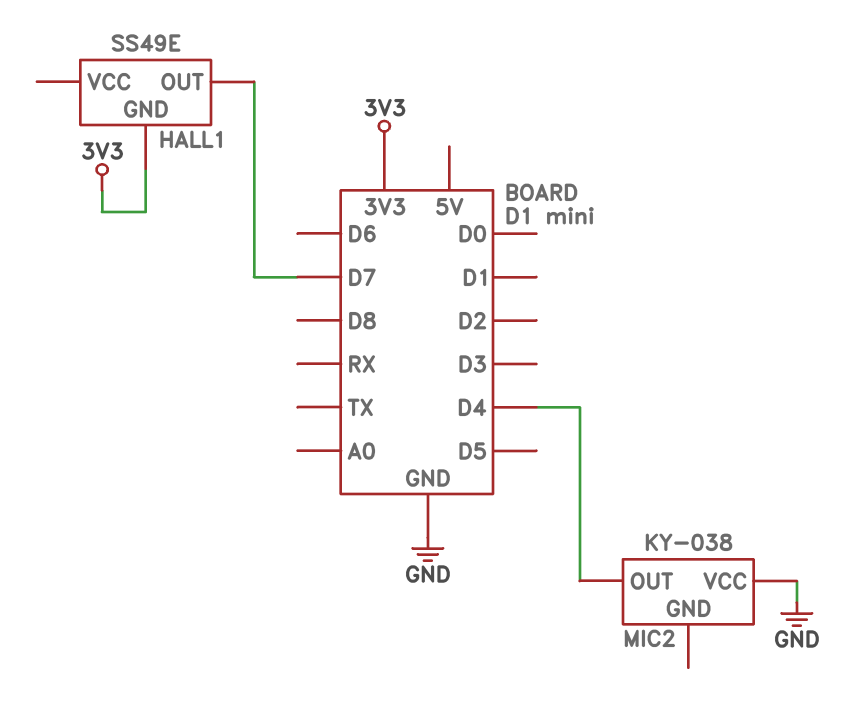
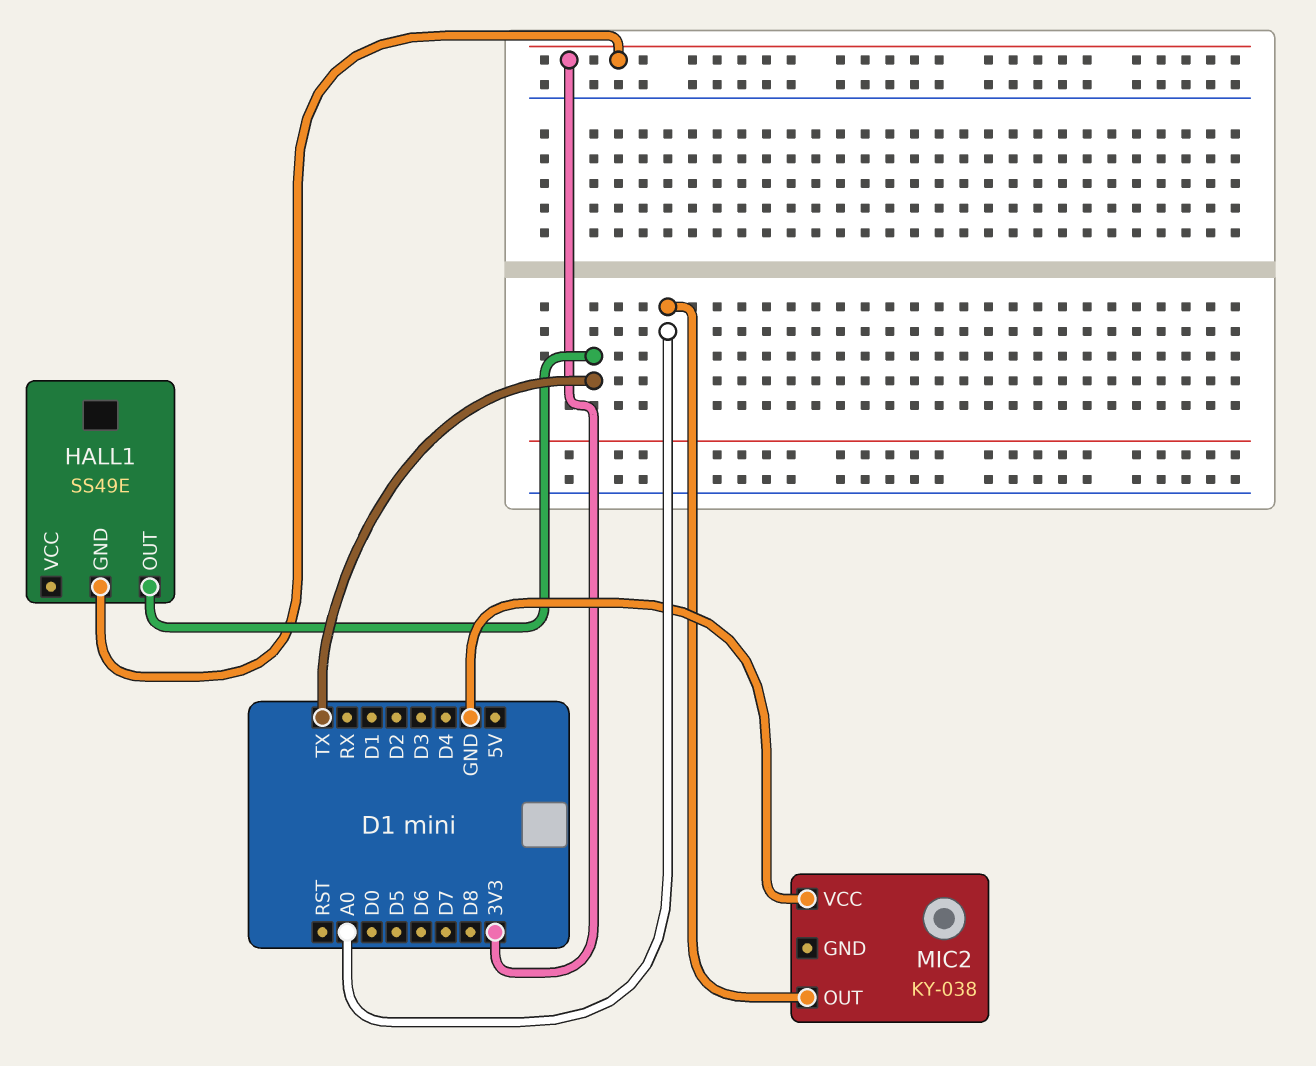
HALL1 pin OUT: D7 -> TX
MIC2 pin OUT: D4 -> A0

